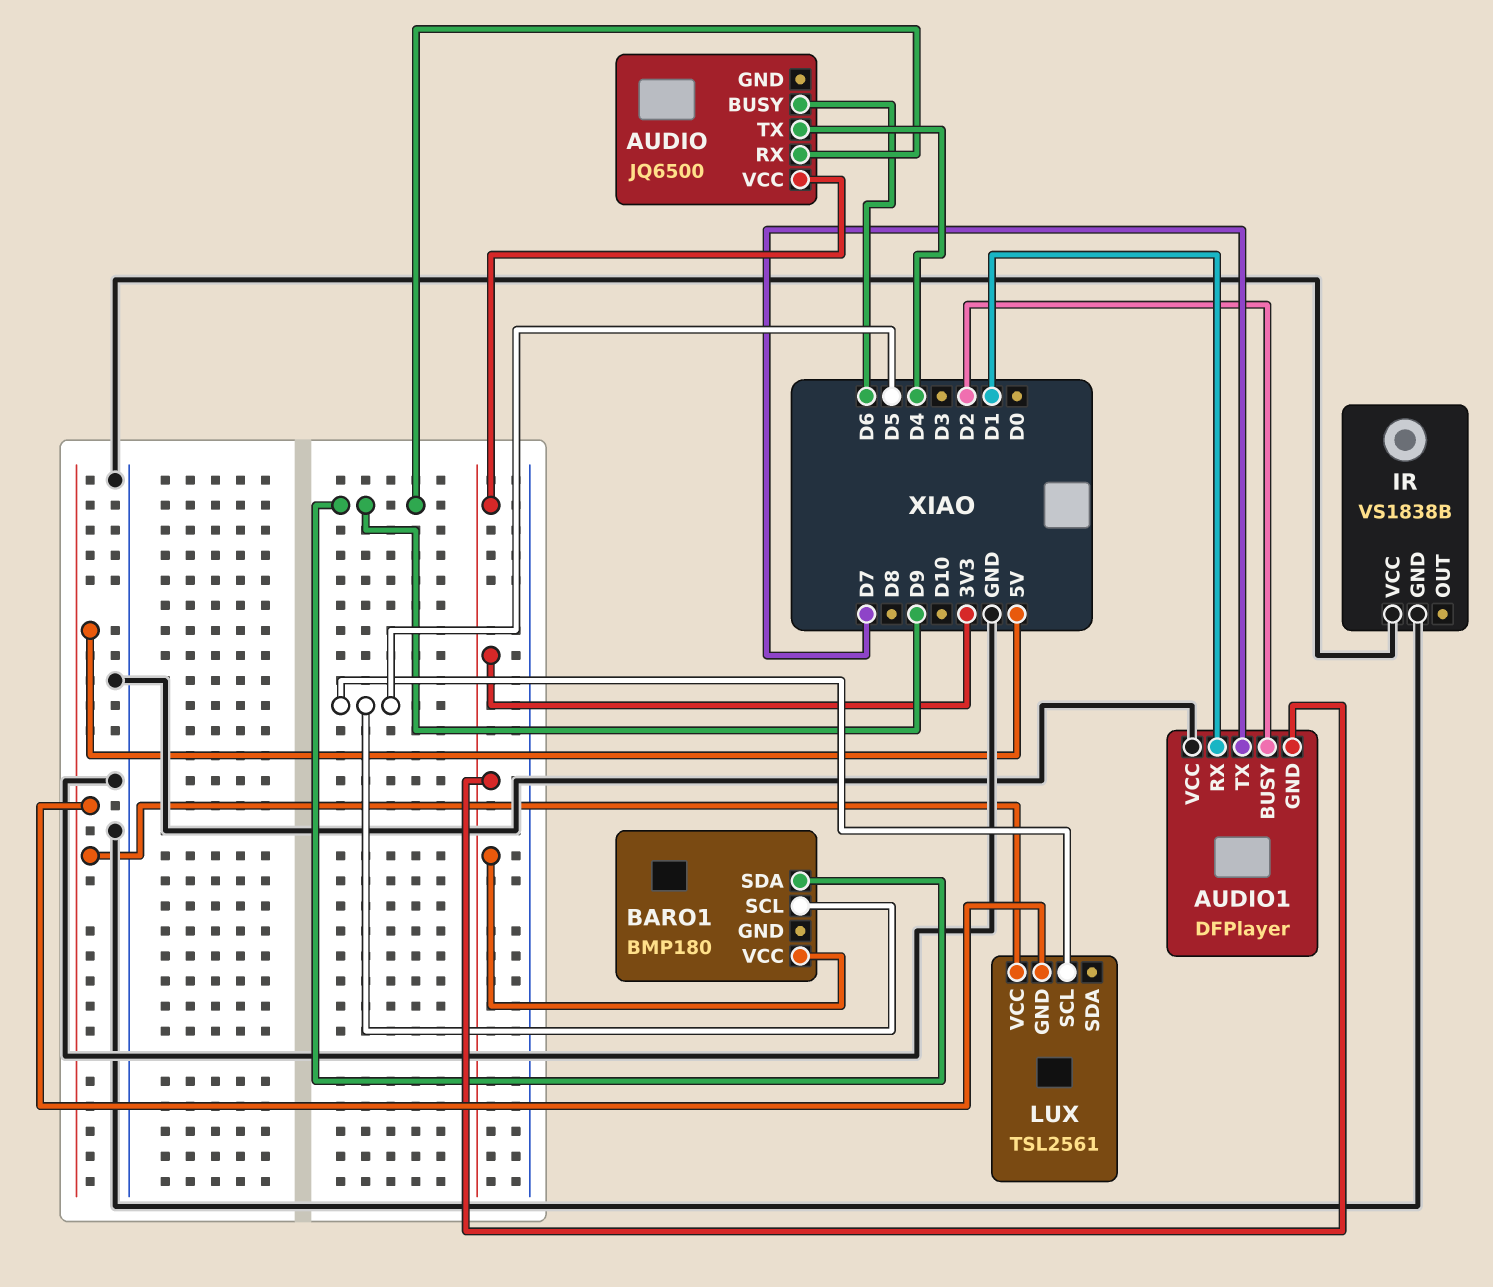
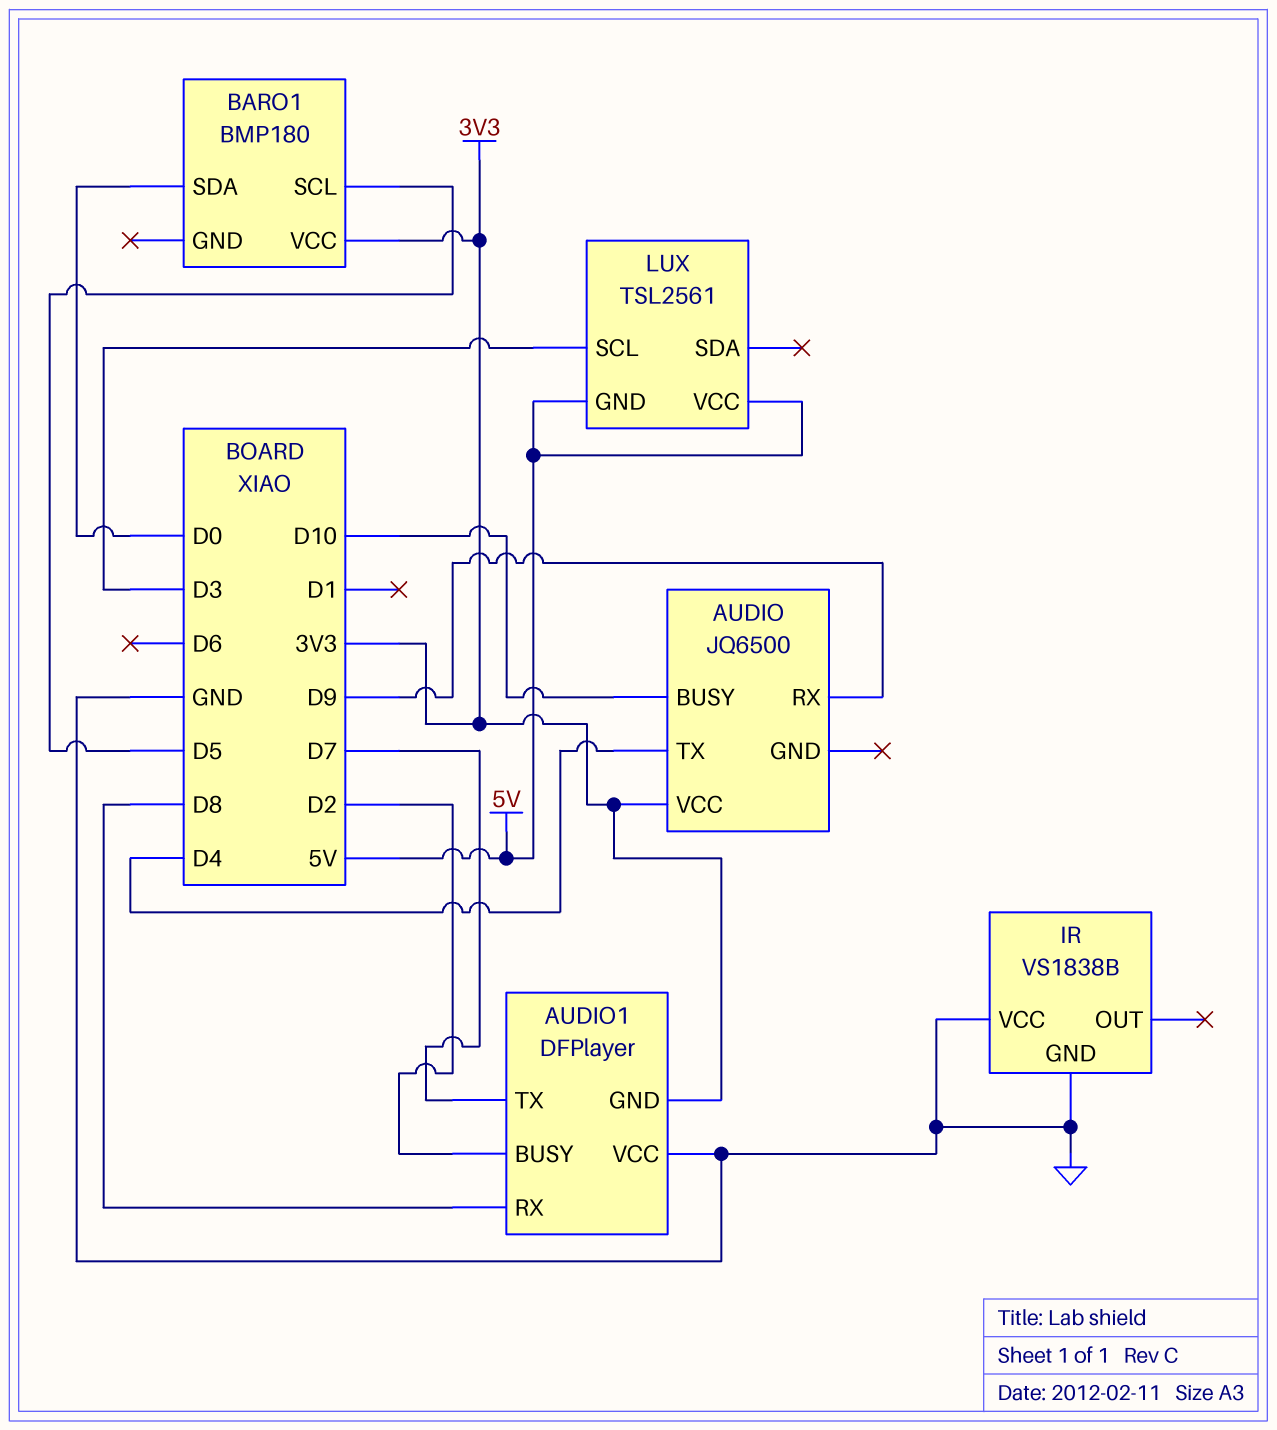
AUDIO pin BUSY: D6 -> D10
AUDIO1 pin RX: D1 -> D8
BARO1 pin SDA: D9 -> D0
LUX pin SCL: D5 -> D3

